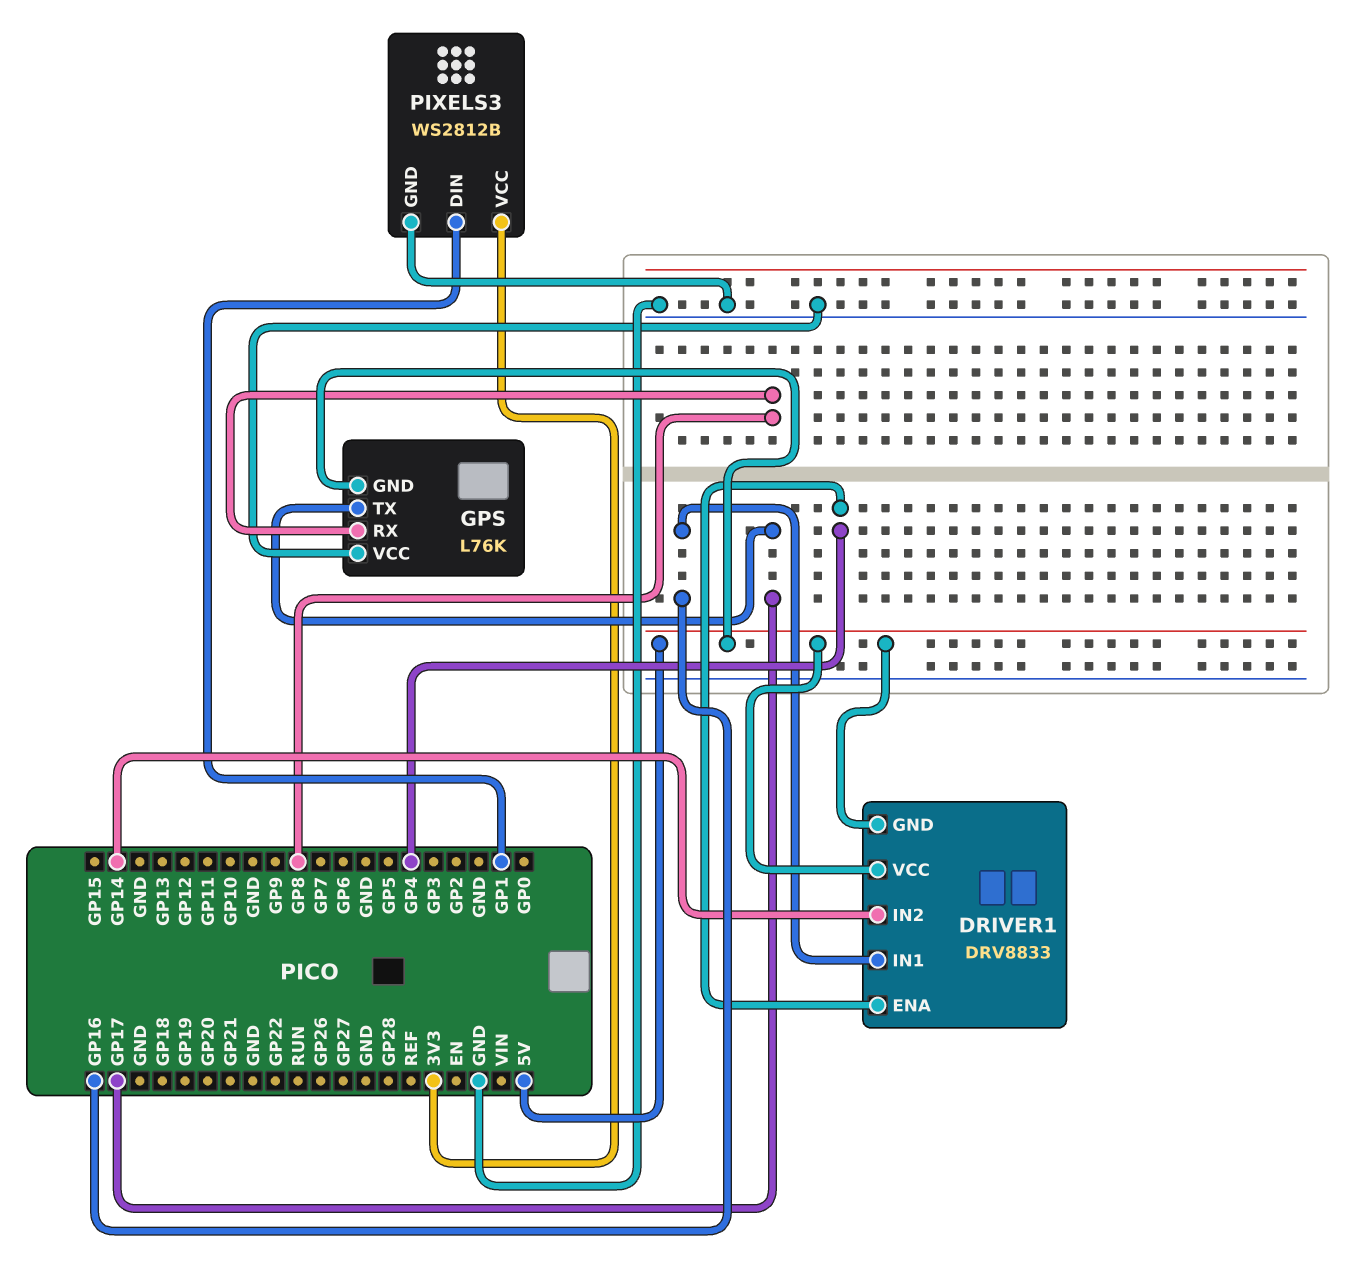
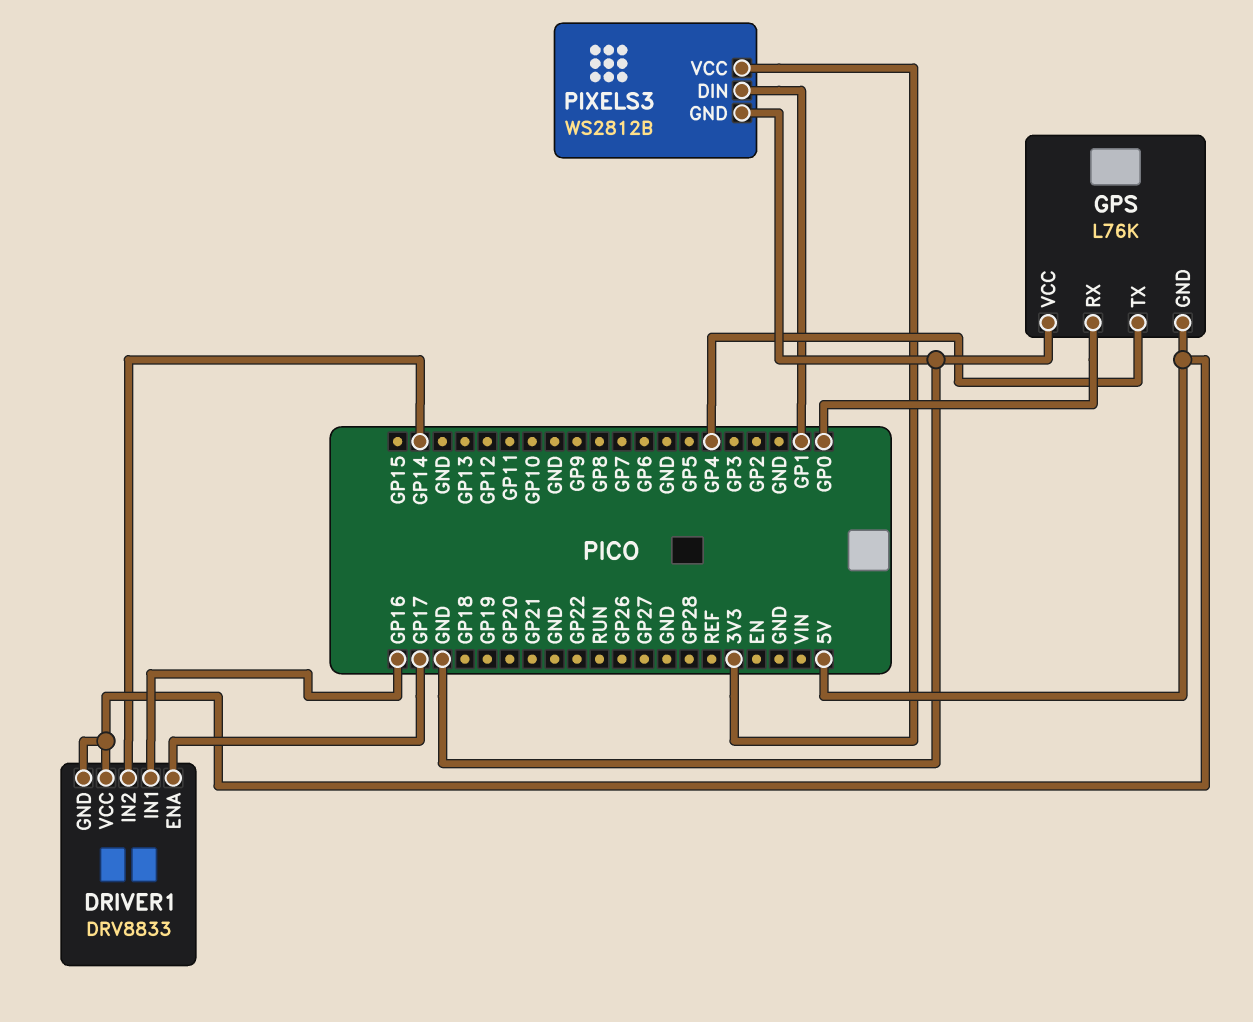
DRIVER1 pin ENA: GP4 -> GP17
GPS pin RX: GP8 -> GP0
GPS pin TX: GP17 -> GP4

